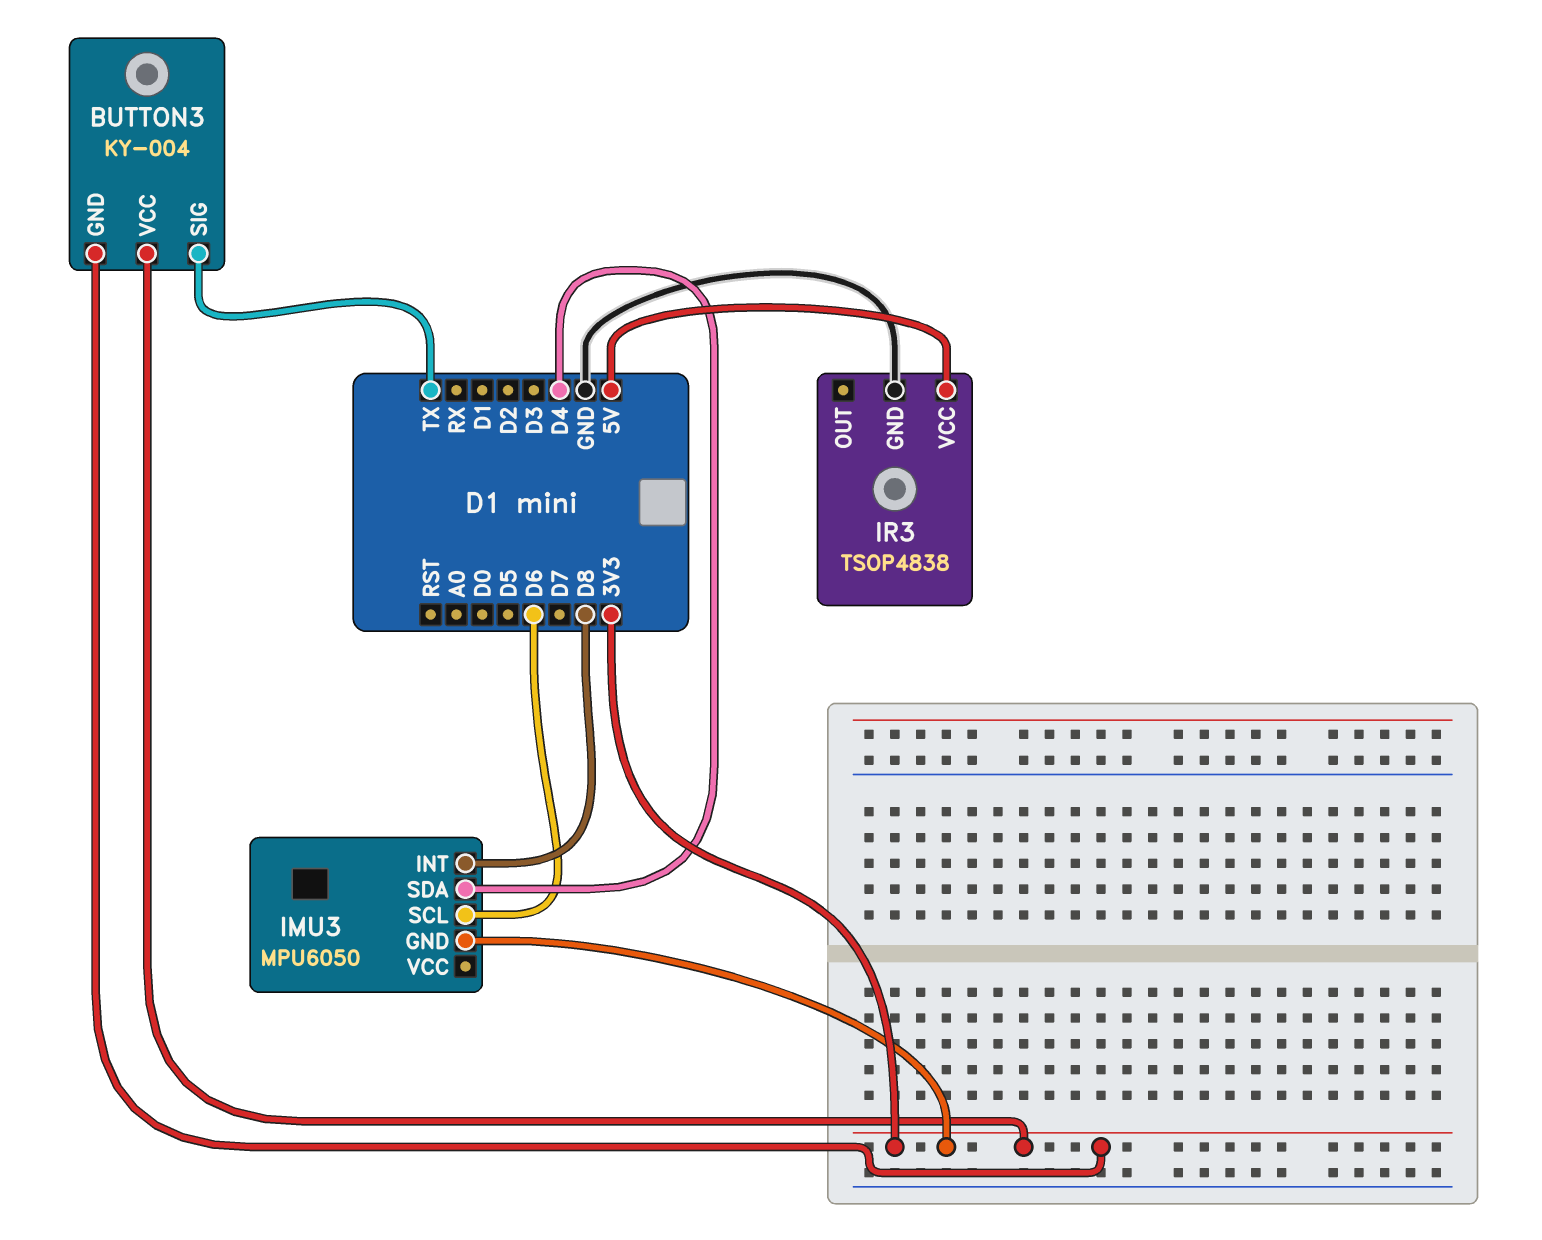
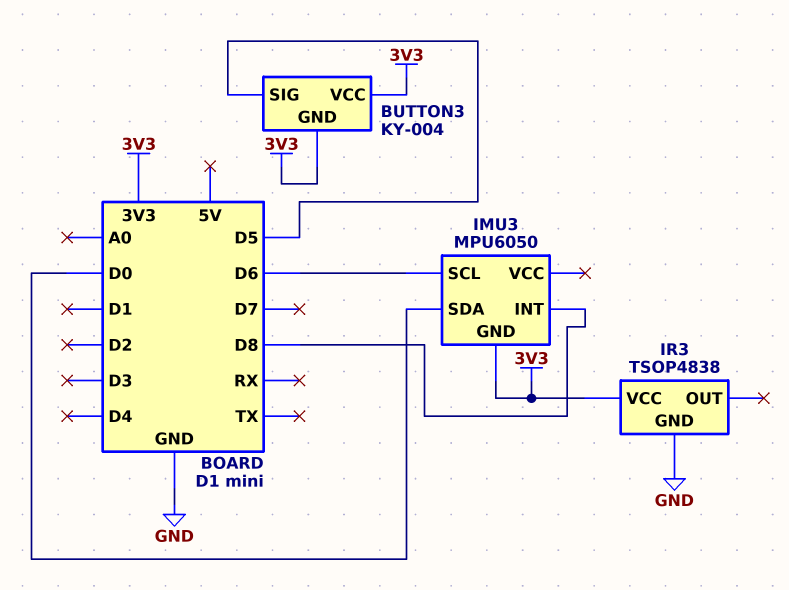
BUTTON3 pin SIG: TX -> D5
IMU3 pin SDA: D4 -> D0
IR3 pin VCC: 5V -> 3V3

